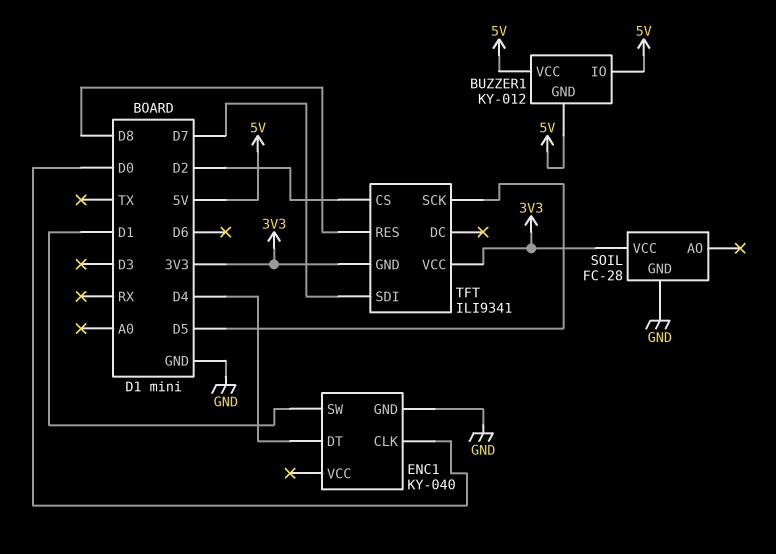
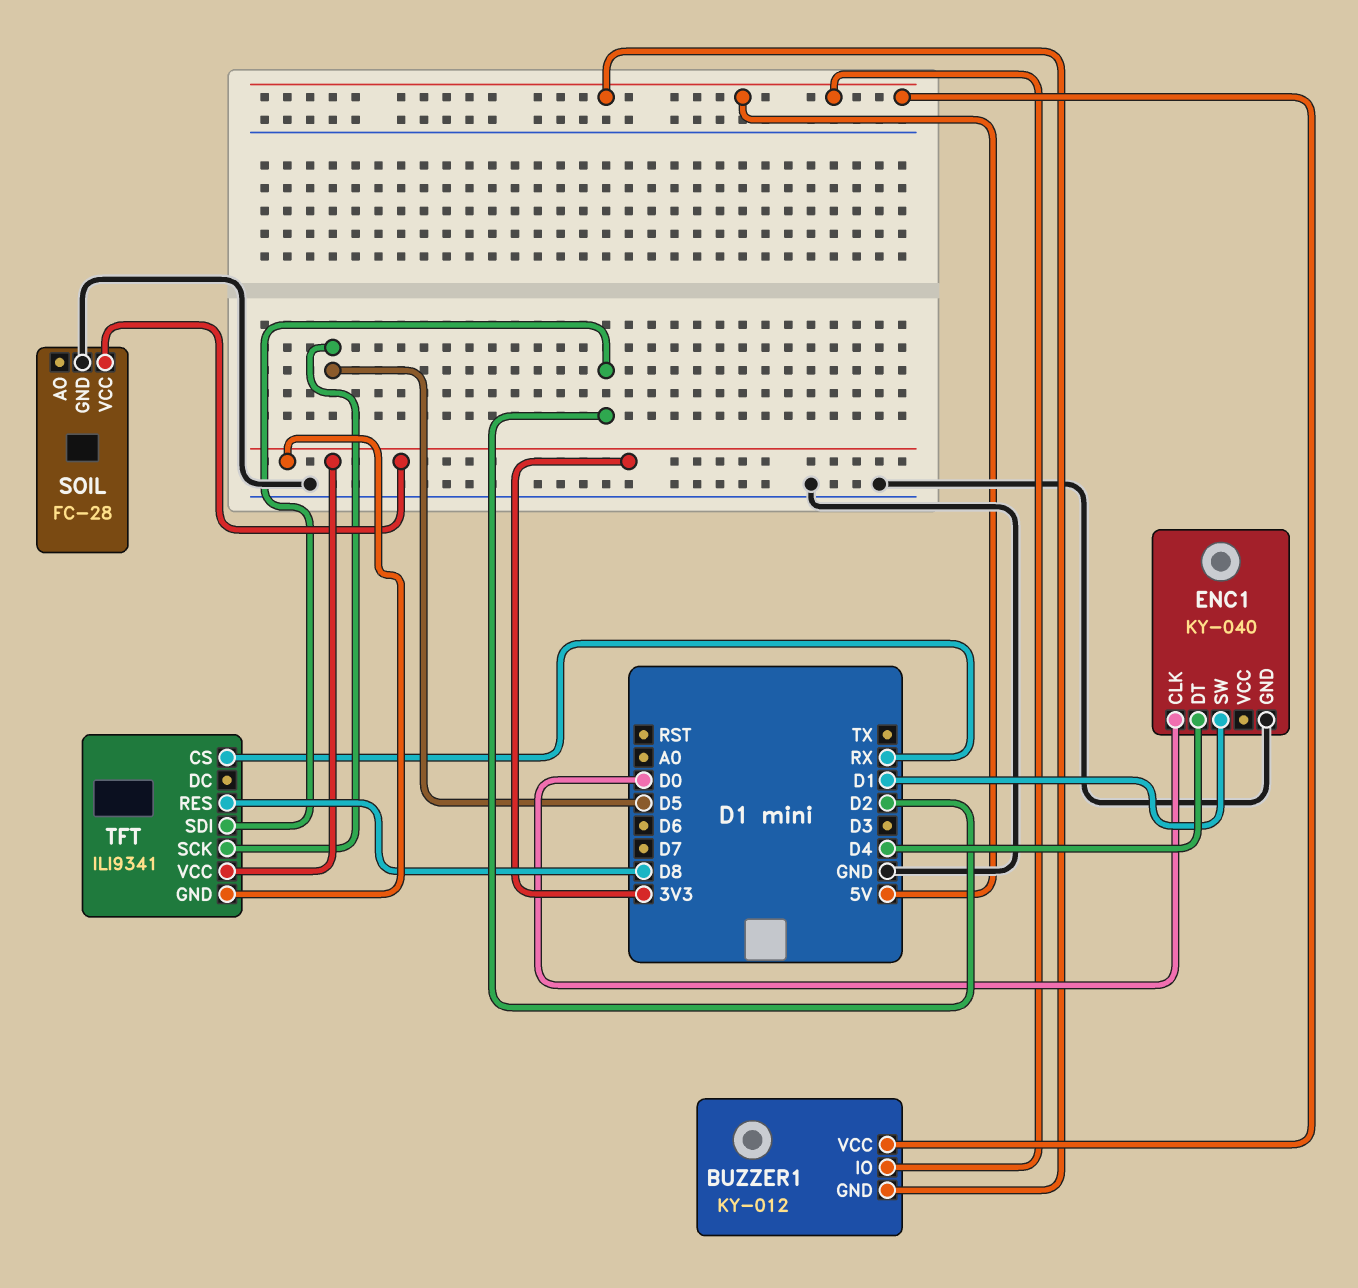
TFT pin CS: D2 -> RX
TFT pin SDI: D7 -> D2

